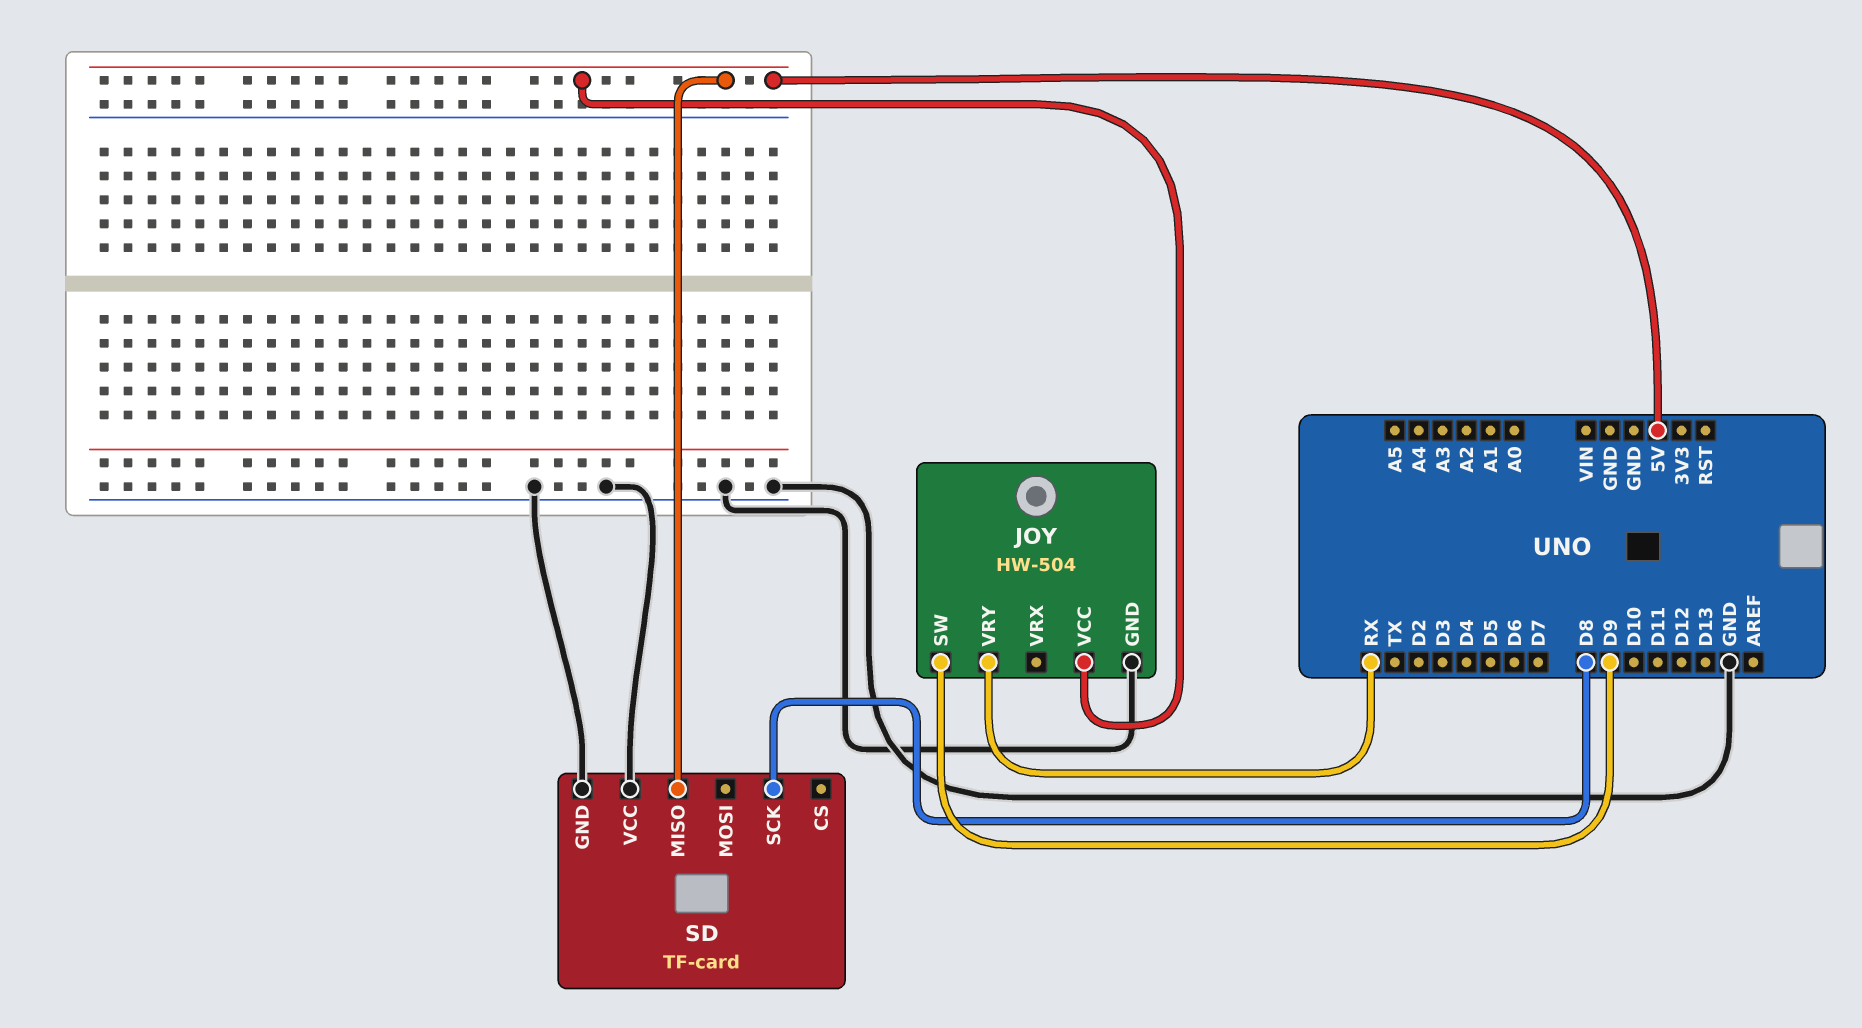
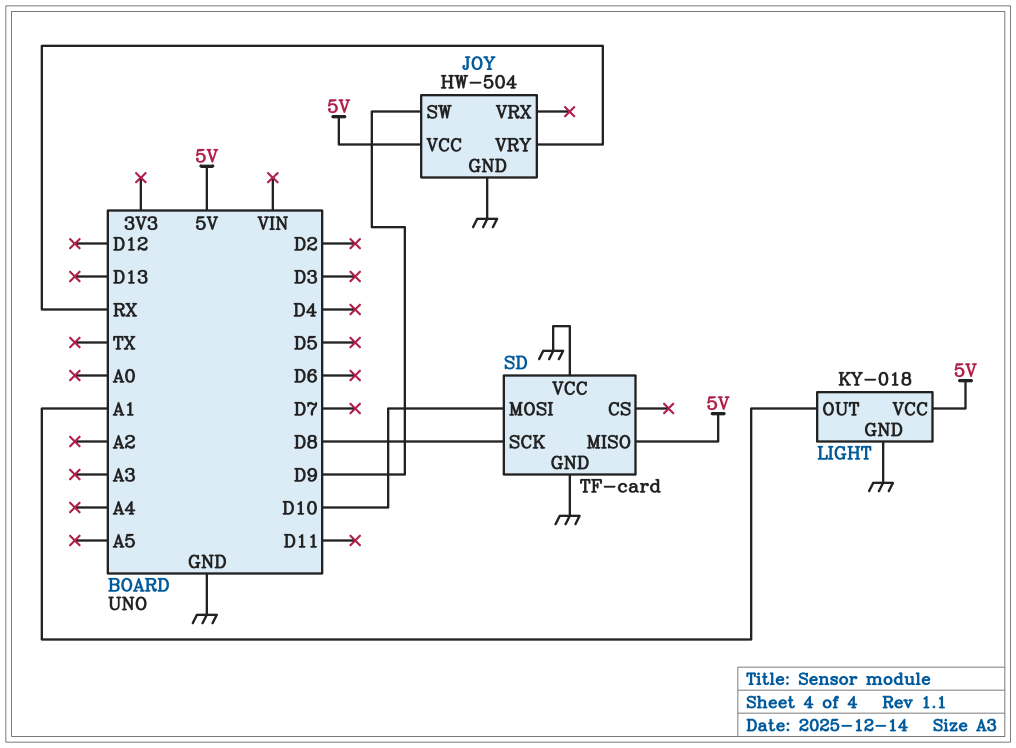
LIGHT: none -> KY-018
LIGHT pin GND: none -> GND
LIGHT pin OUT: none -> A1
LIGHT pin VCC: none -> 5V
SD pin MOSI: none -> D10

